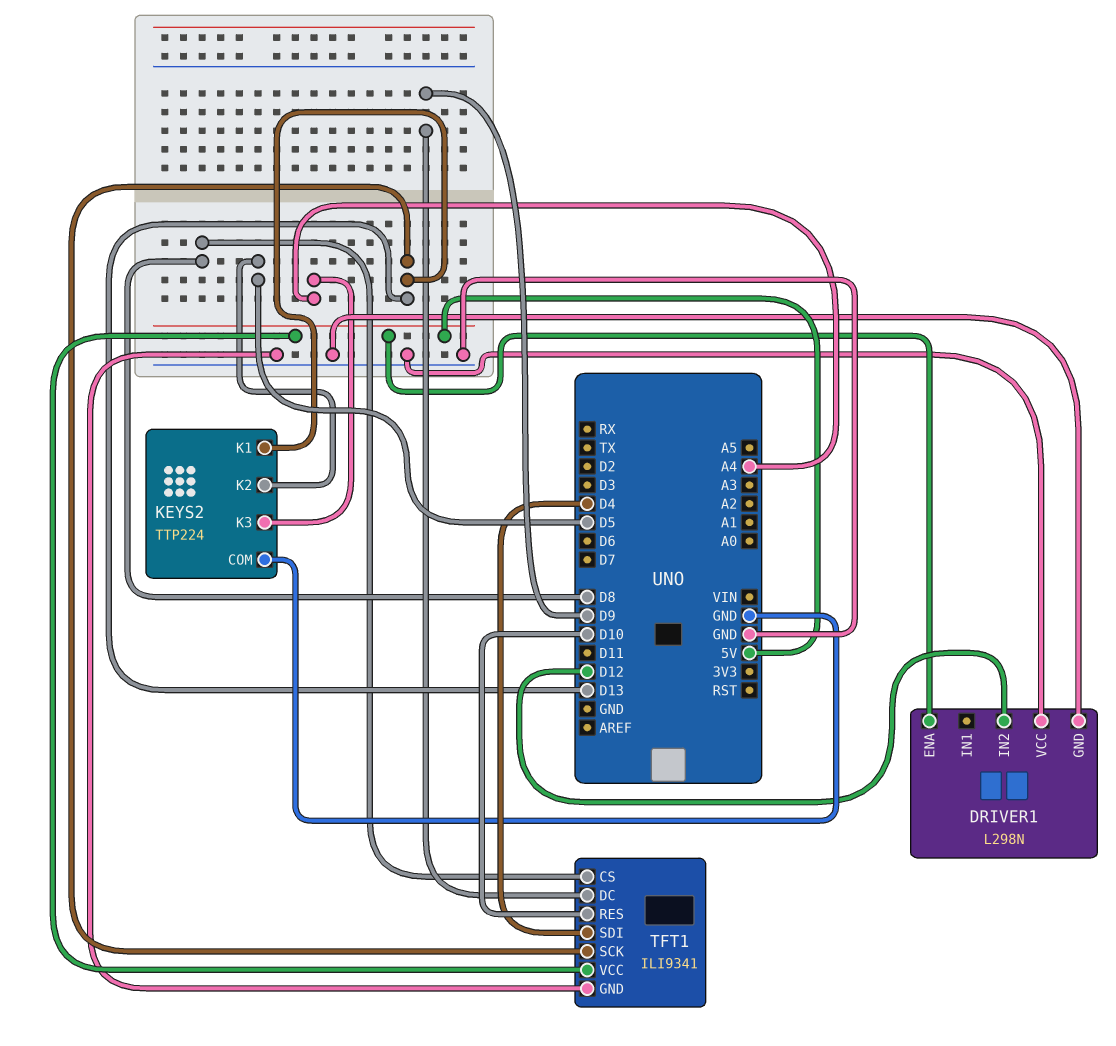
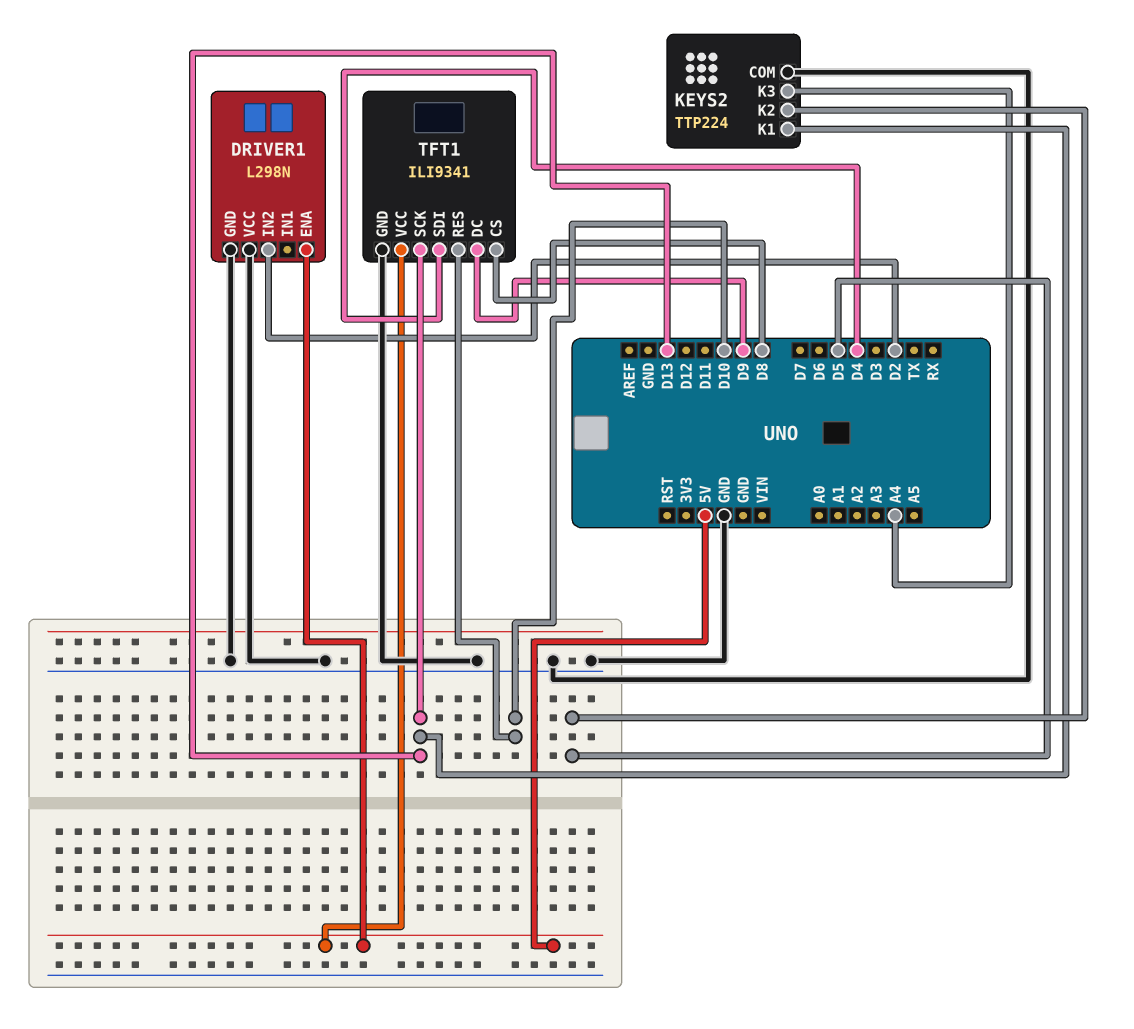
DRIVER1 pin IN2: D12 -> D2

